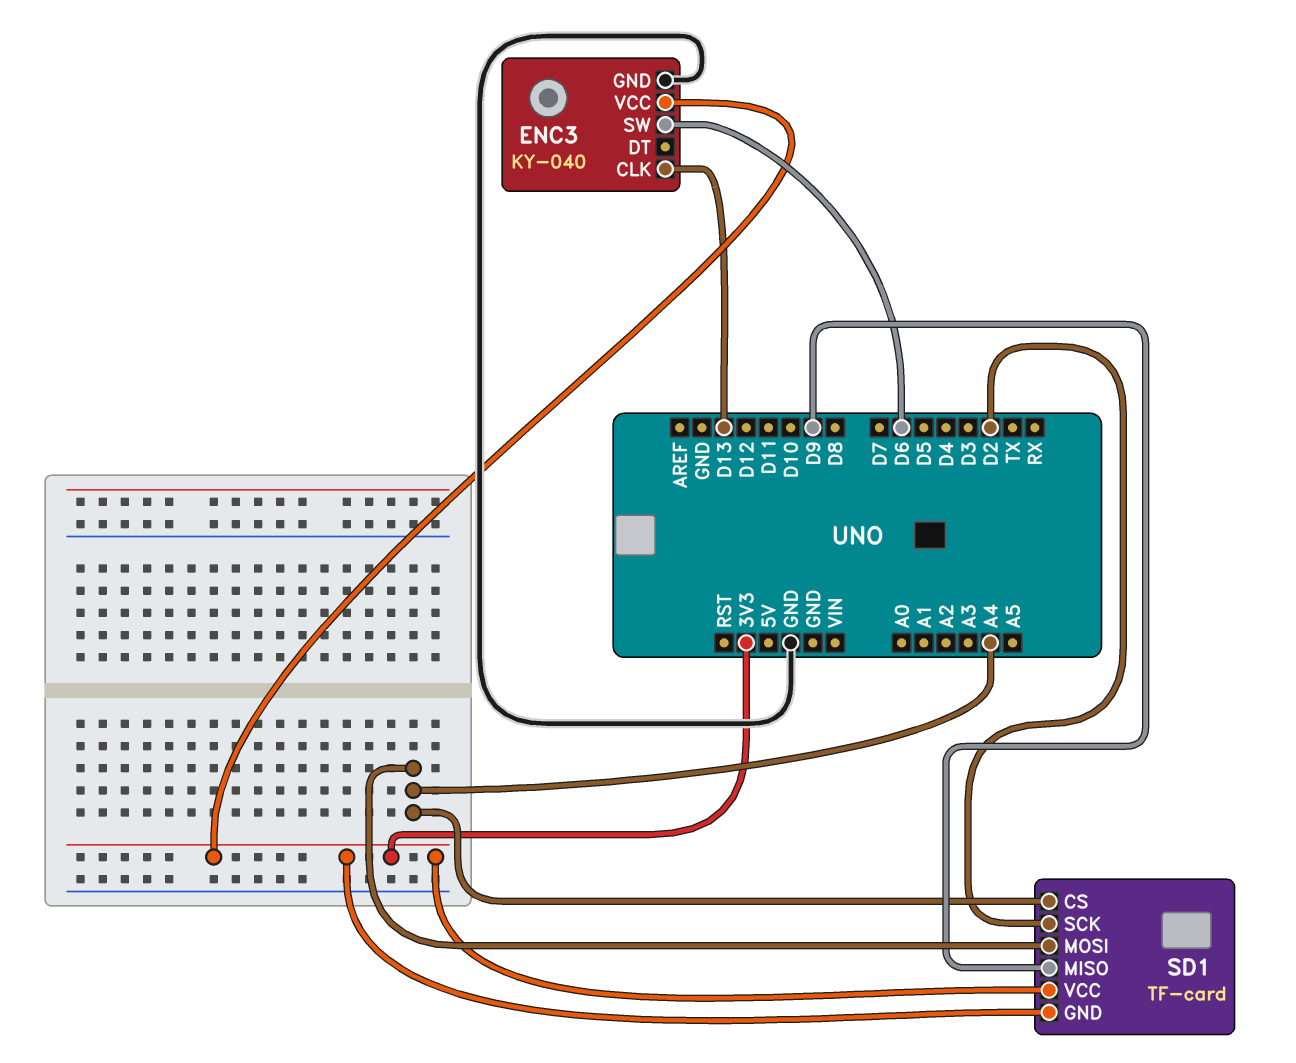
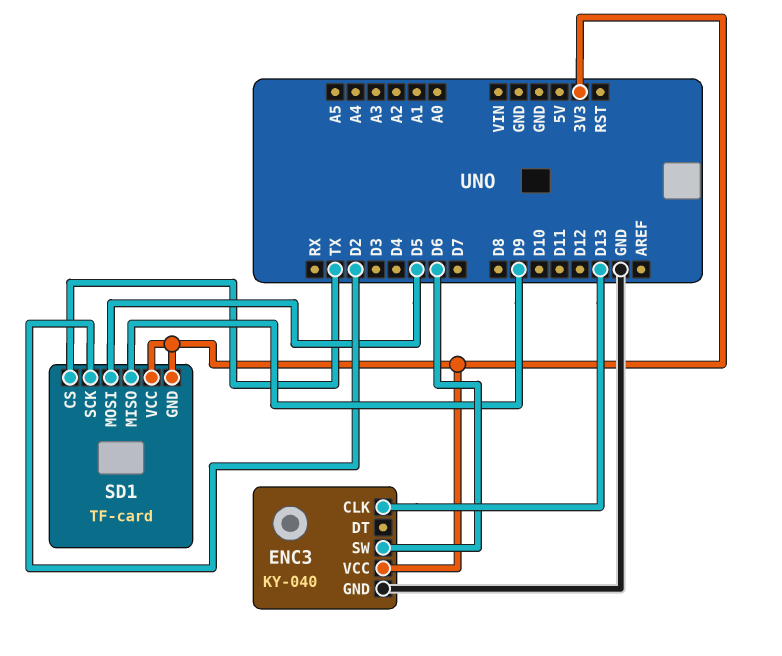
SD1 pin CS: A4 -> TX
SD1 pin MOSI: A4 -> D5

